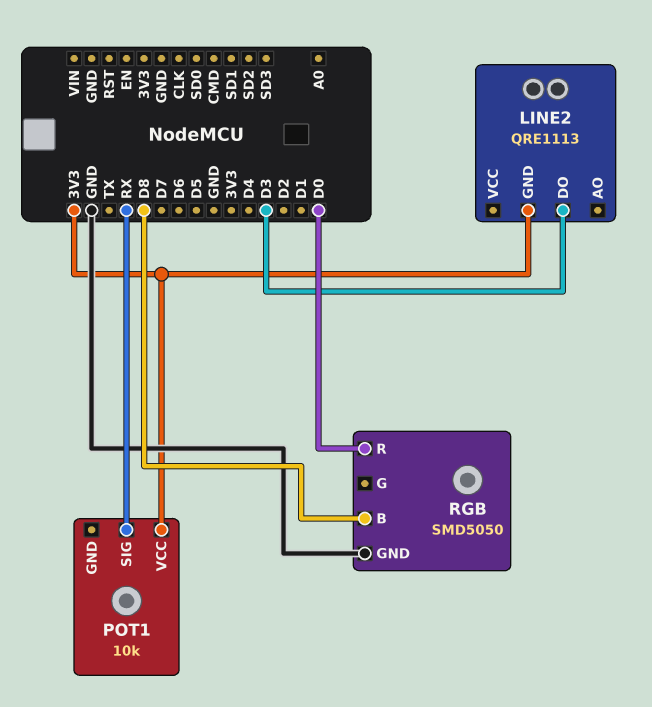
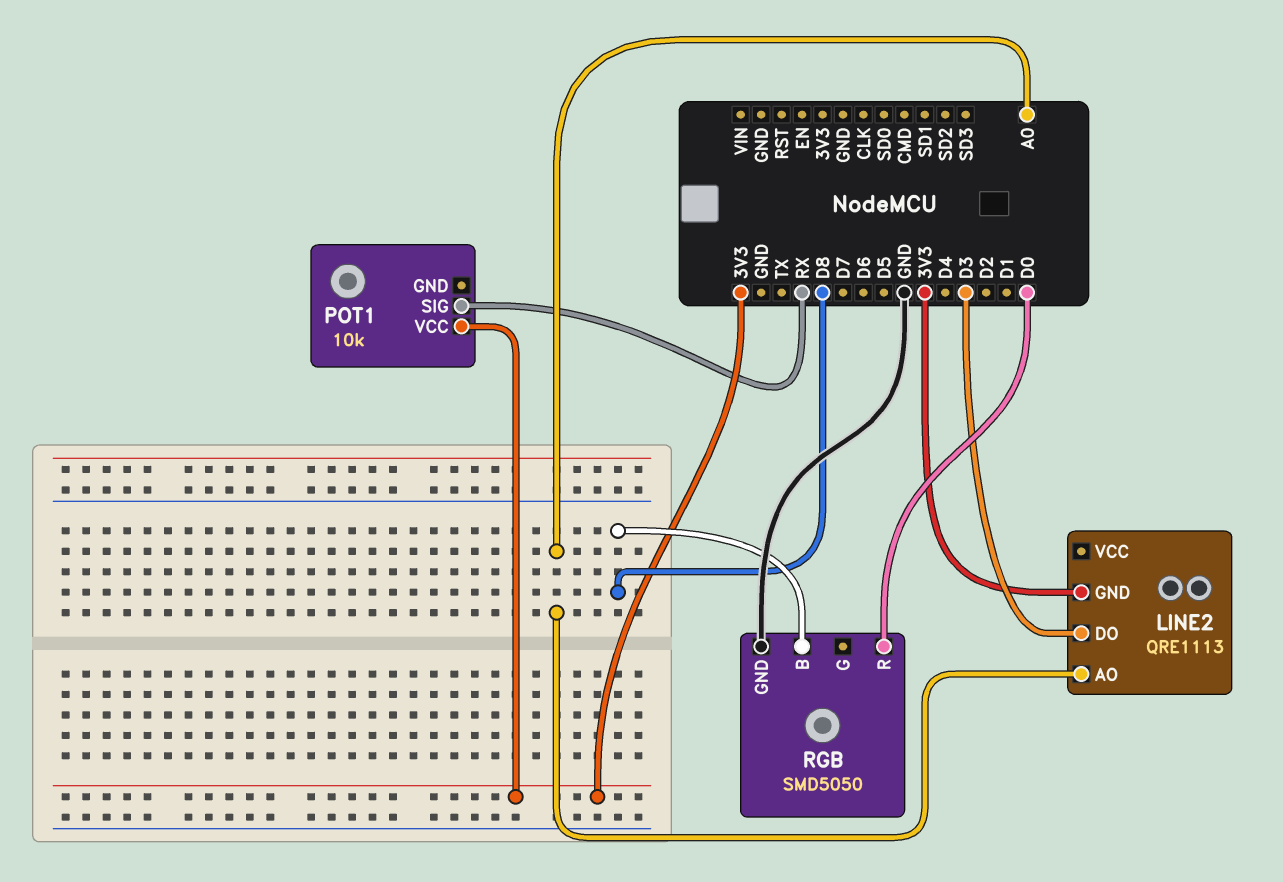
LINE2 pin AO: none -> A0

